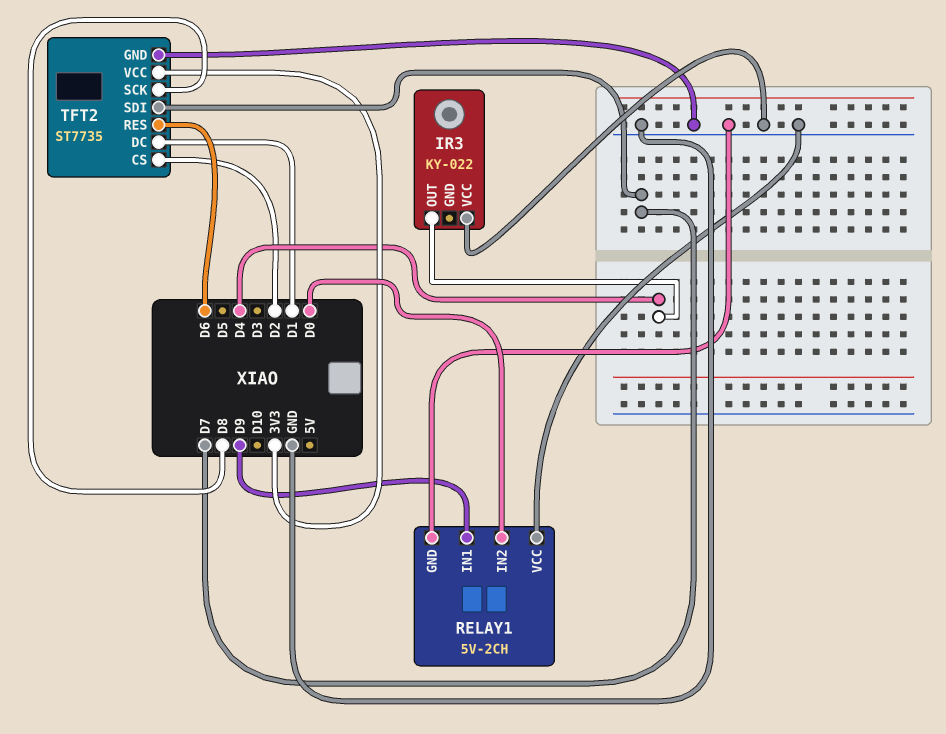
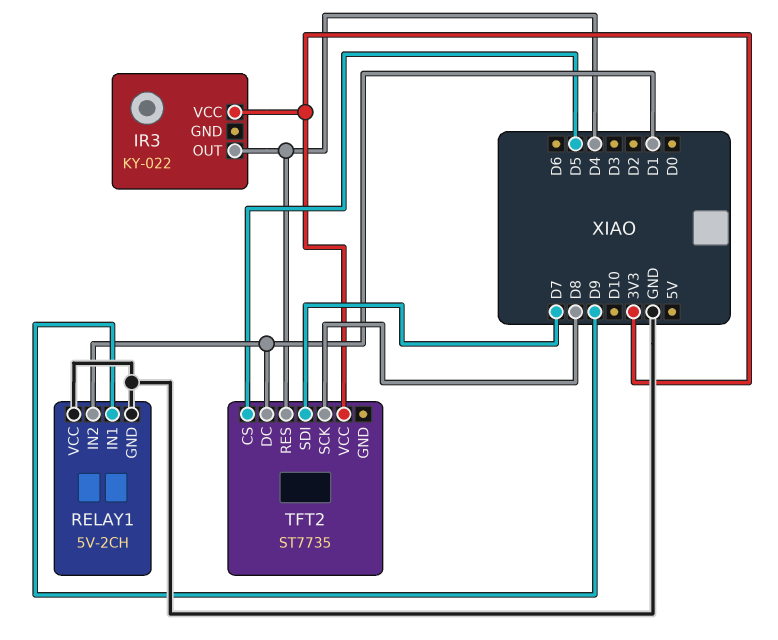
IR3 pin VCC: GND -> 3V3
RELAY1 pin IN2: D0 -> D1
TFT2 pin CS: D2 -> D5
TFT2 pin GND: GND -> none
TFT2 pin RES: D6 -> D4

